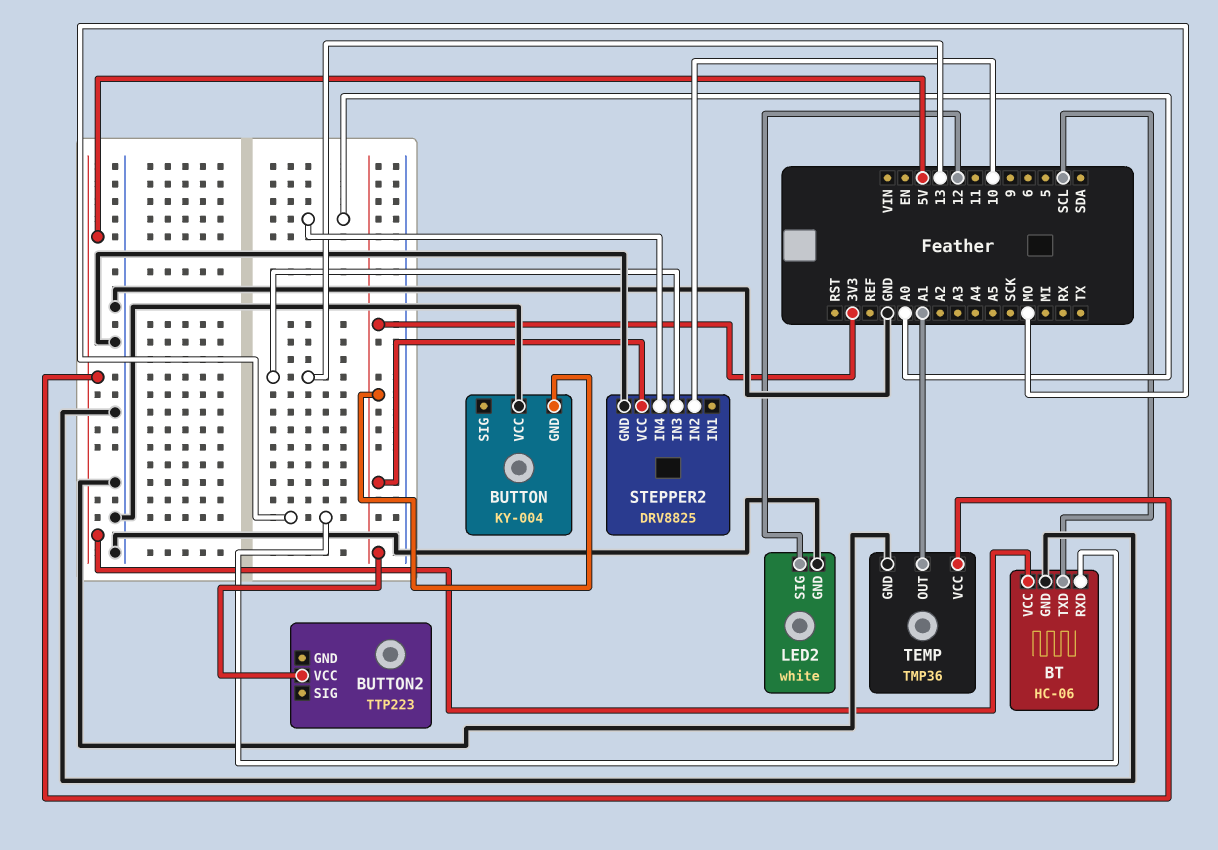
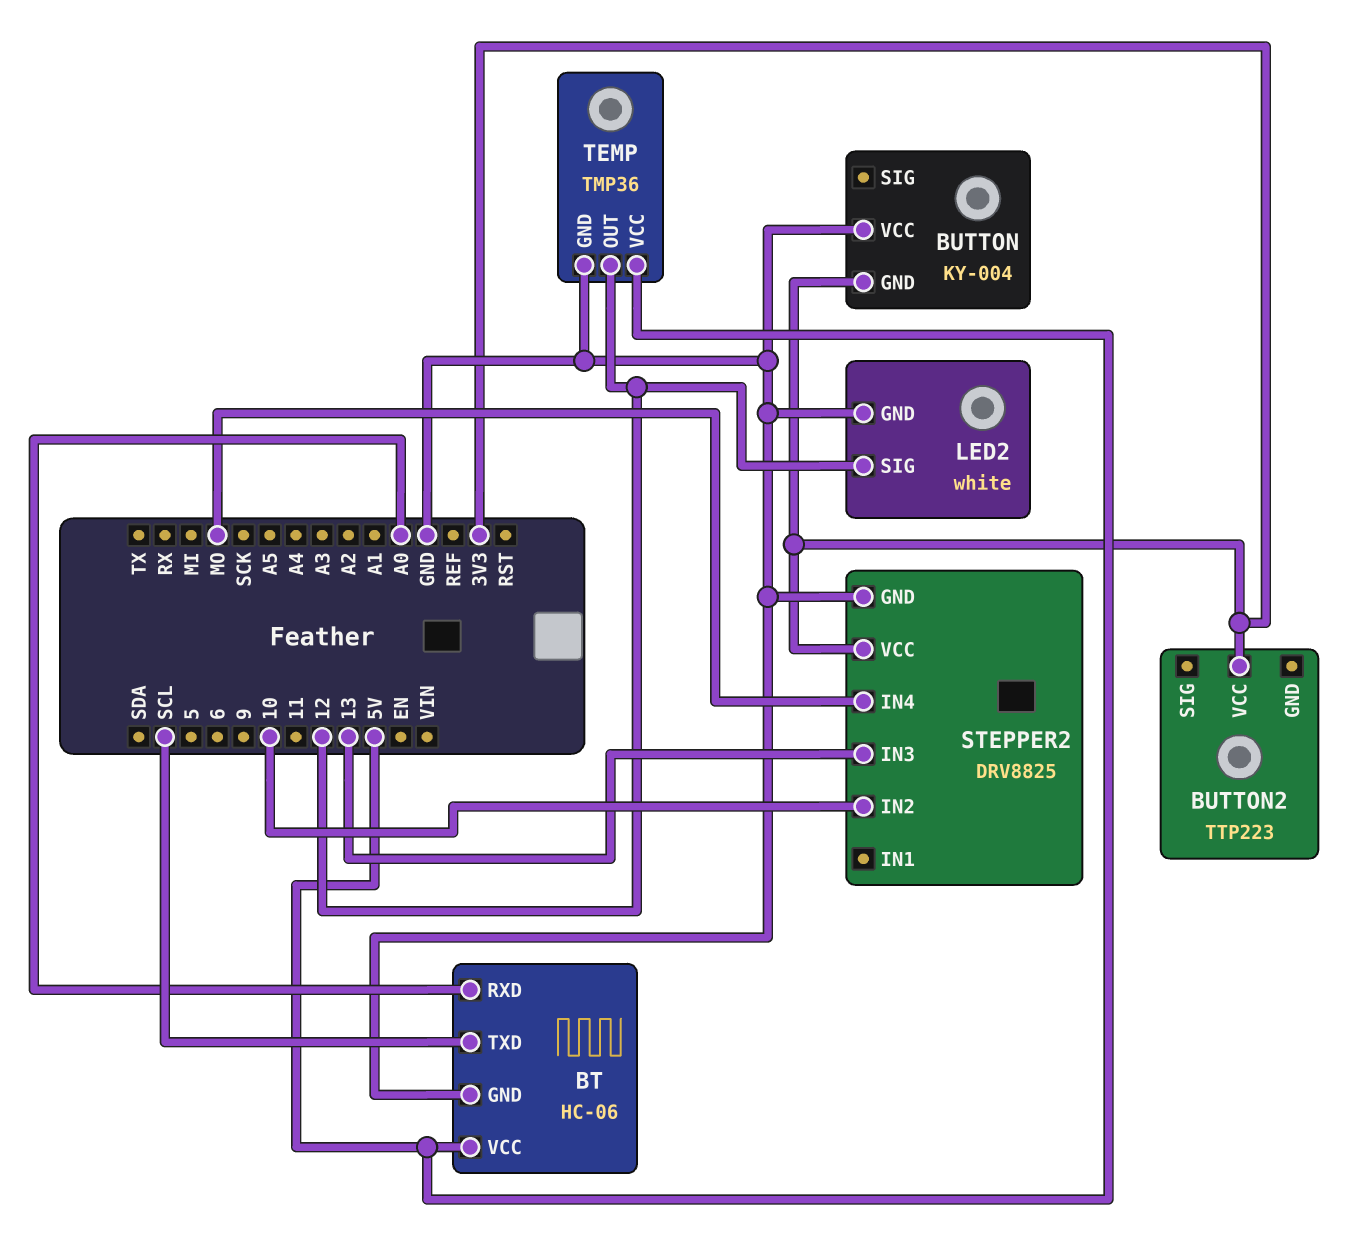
BT pin RXD: MO -> A0
STEPPER2 pin IN4: A0 -> MO
TEMP pin OUT: A1 -> 12

